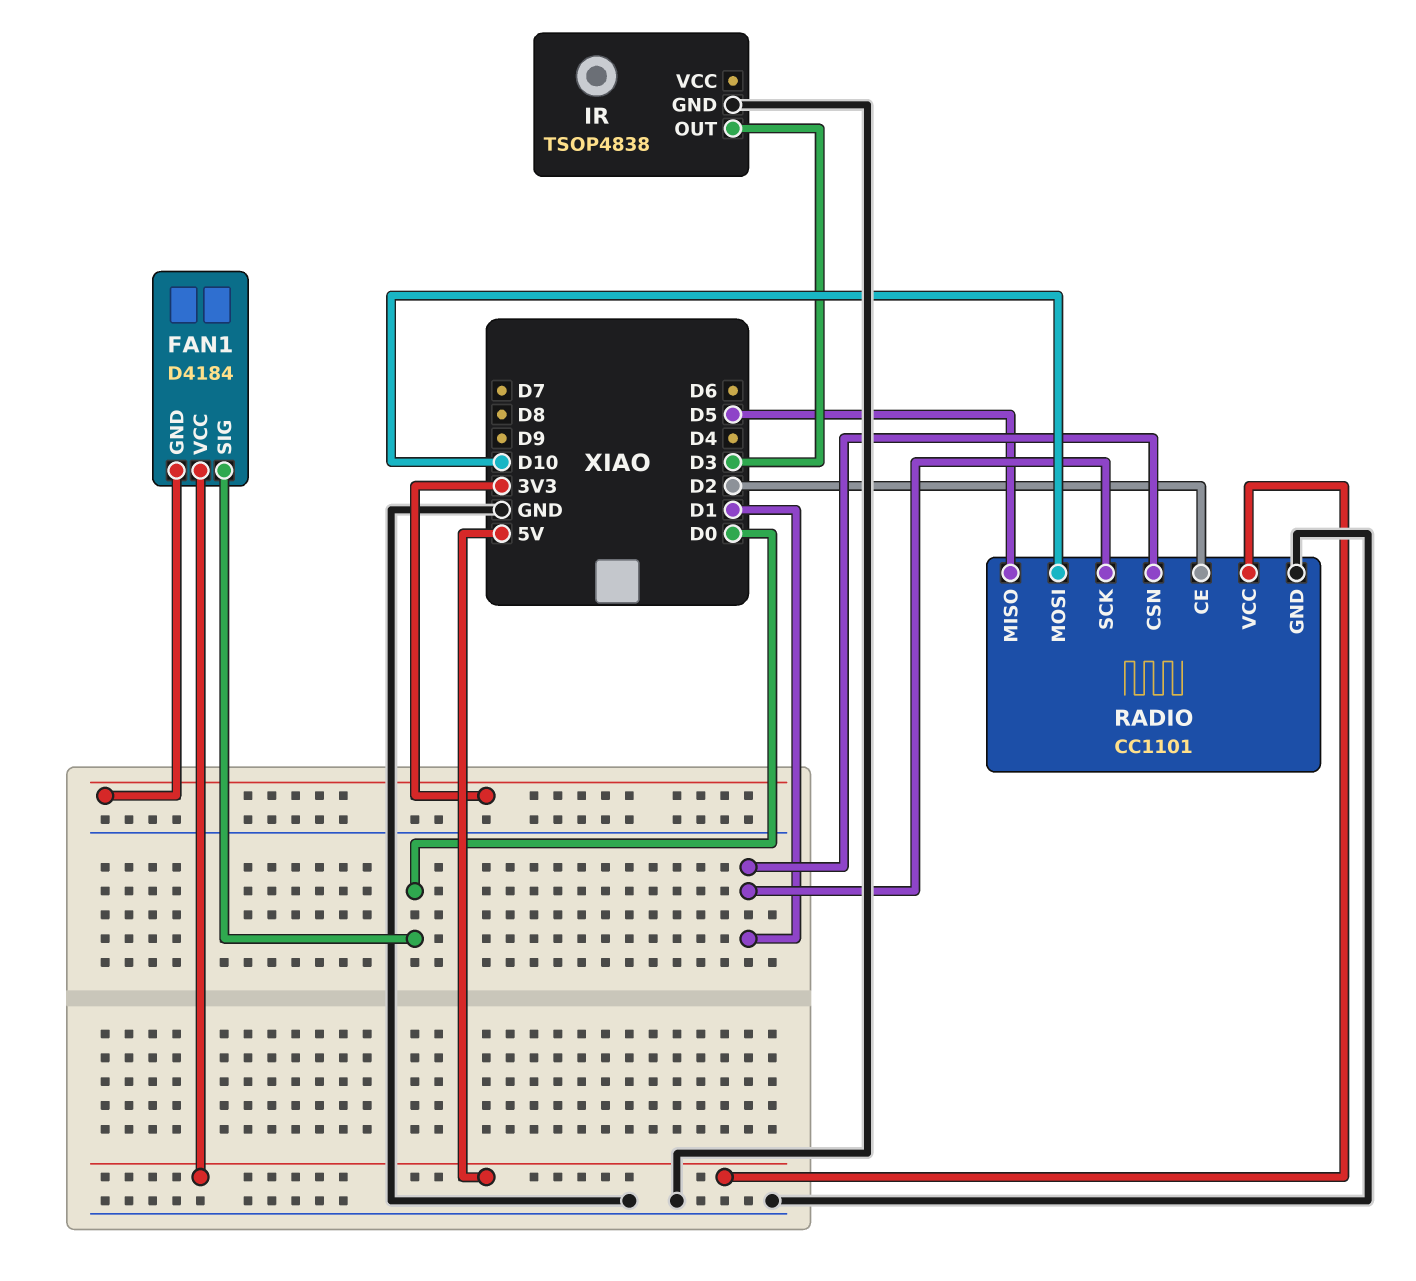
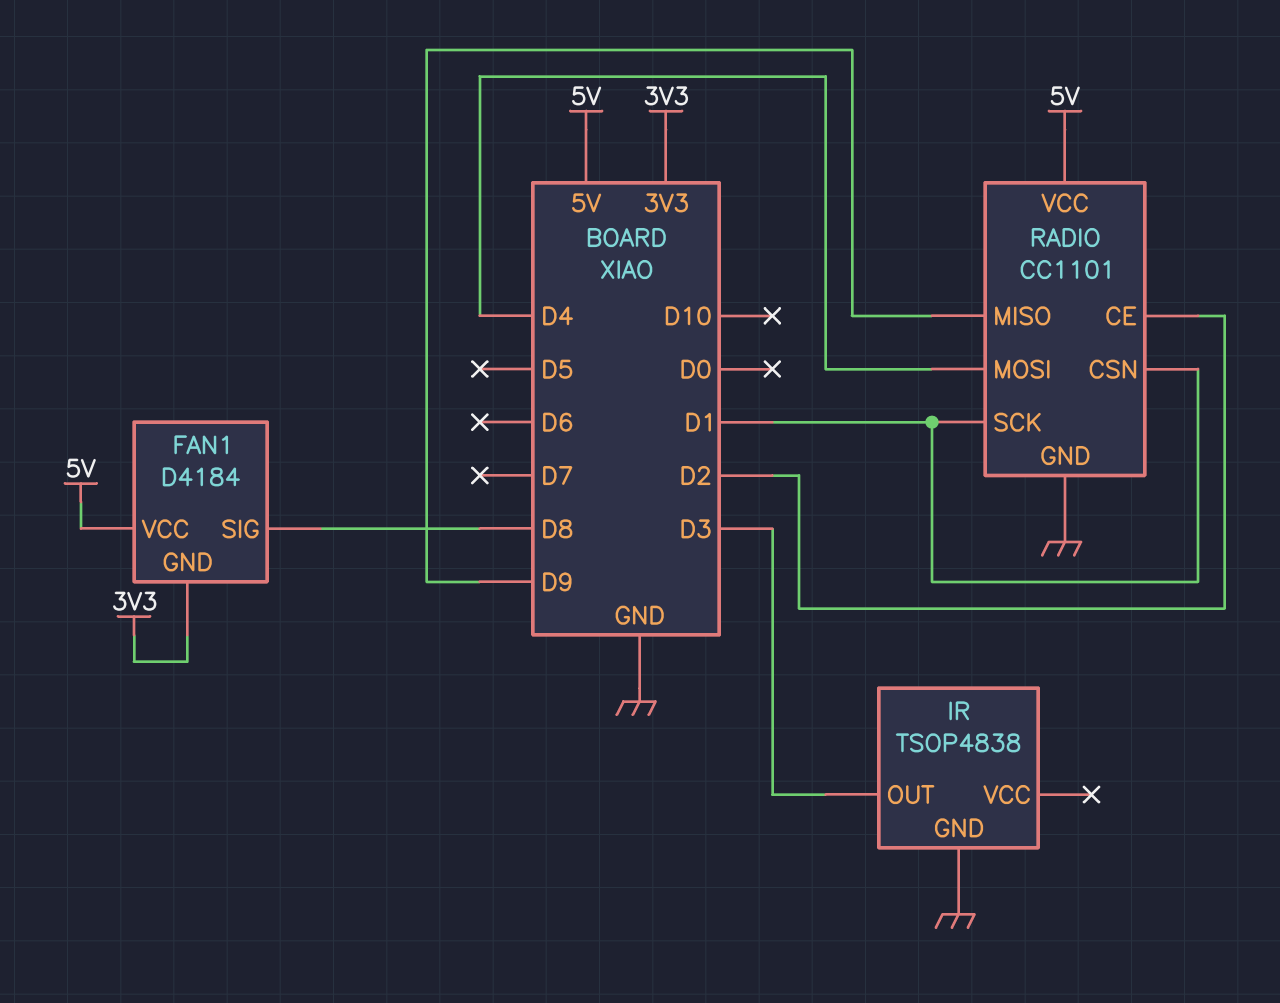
FAN1 pin SIG: D0 -> D8
RADIO pin MISO: D5 -> D9
RADIO pin MOSI: D10 -> D4

